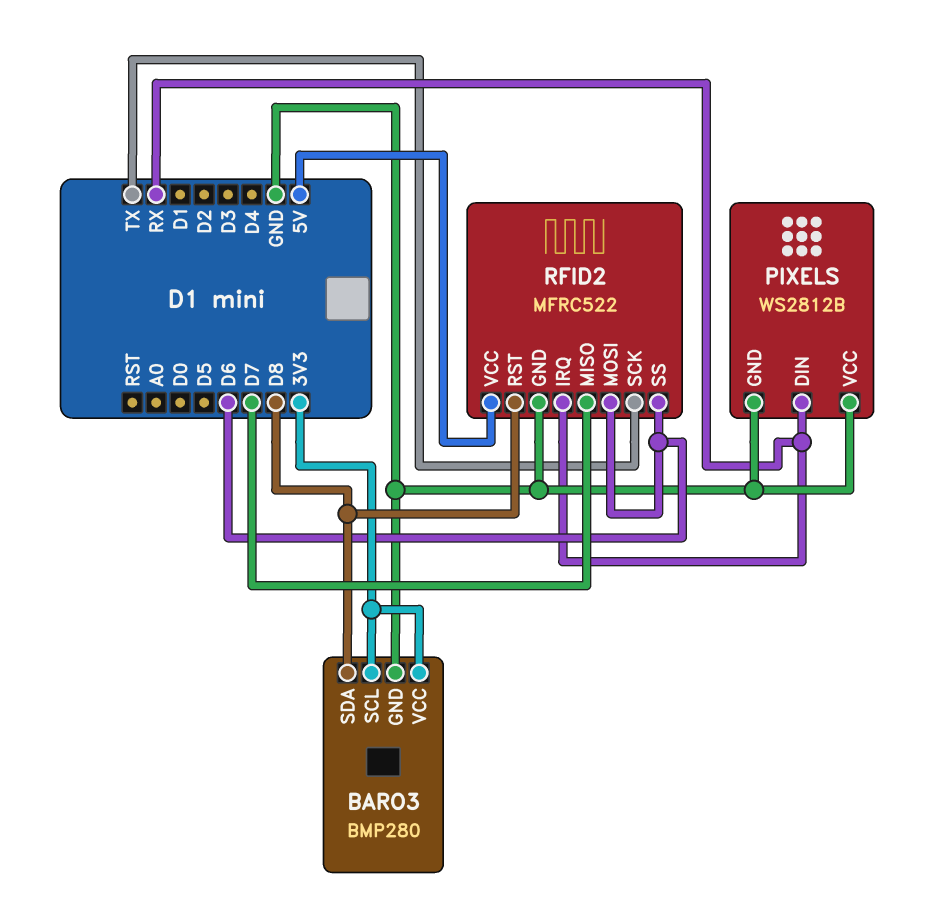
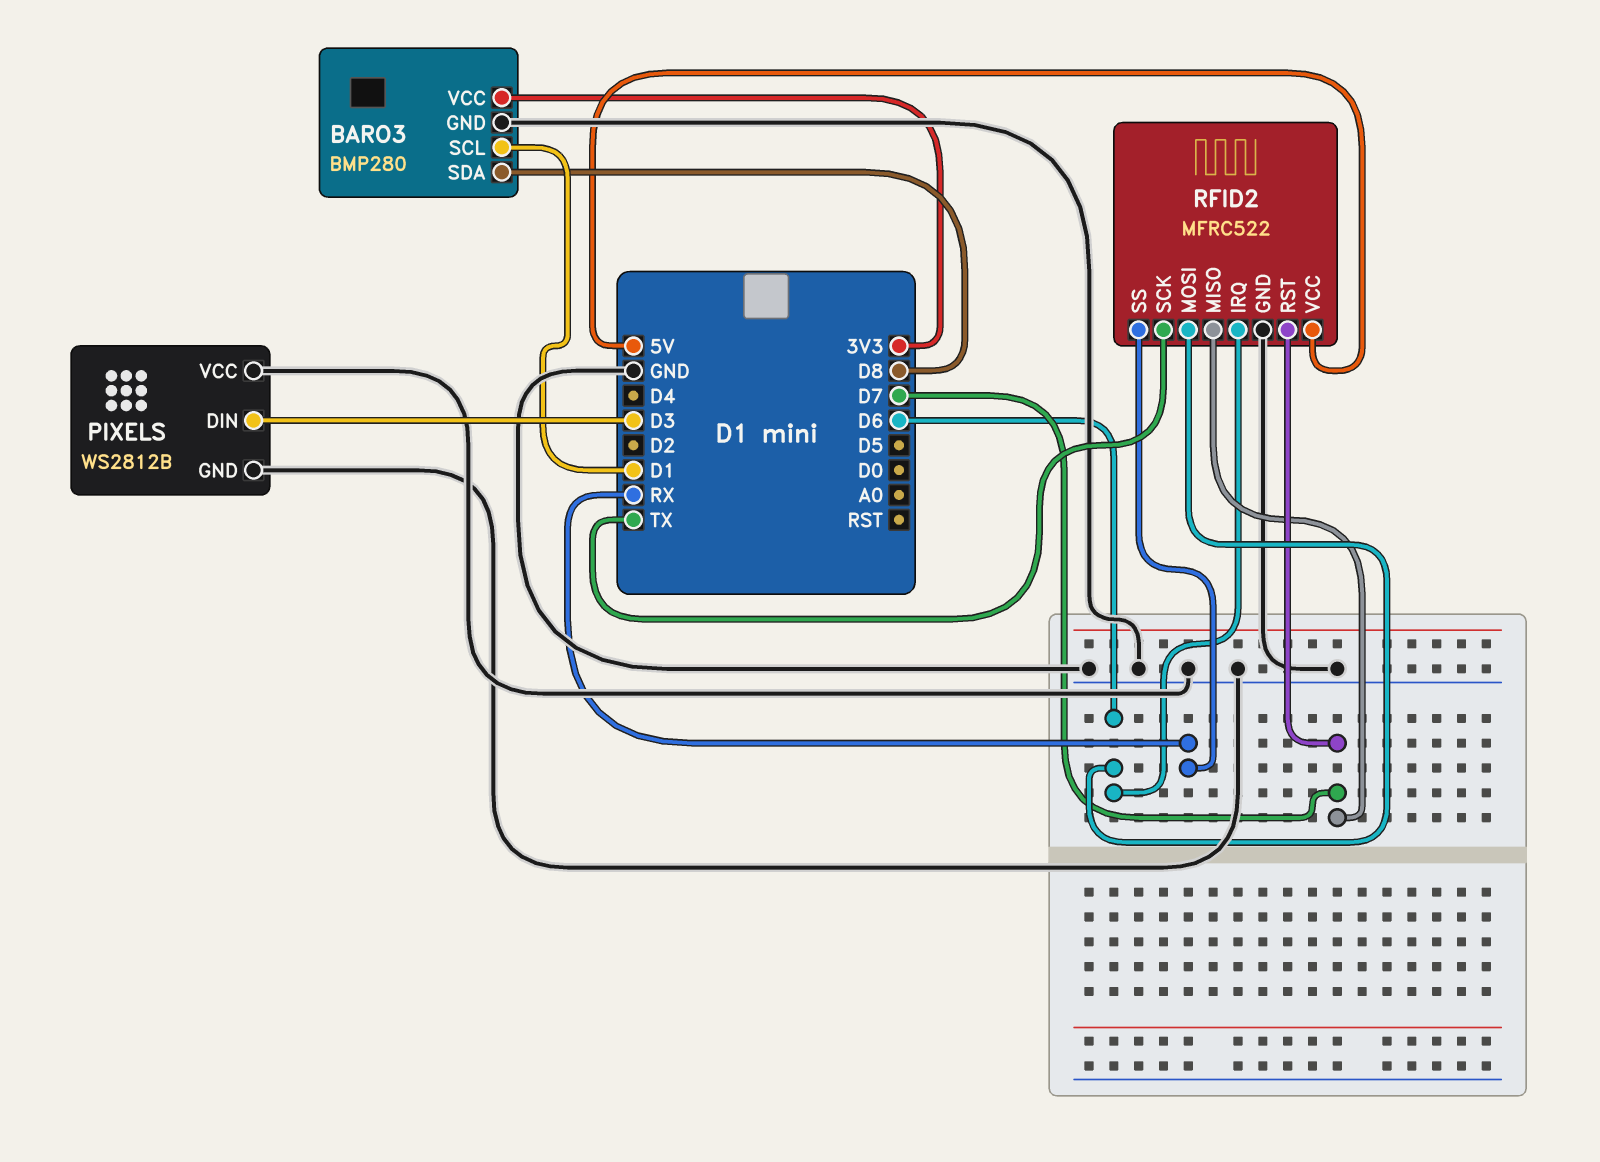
BARO3 pin SCL: 3V3 -> D1
PIXELS pin DIN: RX -> D3
RFID2 pin IRQ: RX -> D6
RFID2 pin RST: D8 -> D7
RFID2 pin SS: D6 -> RX

